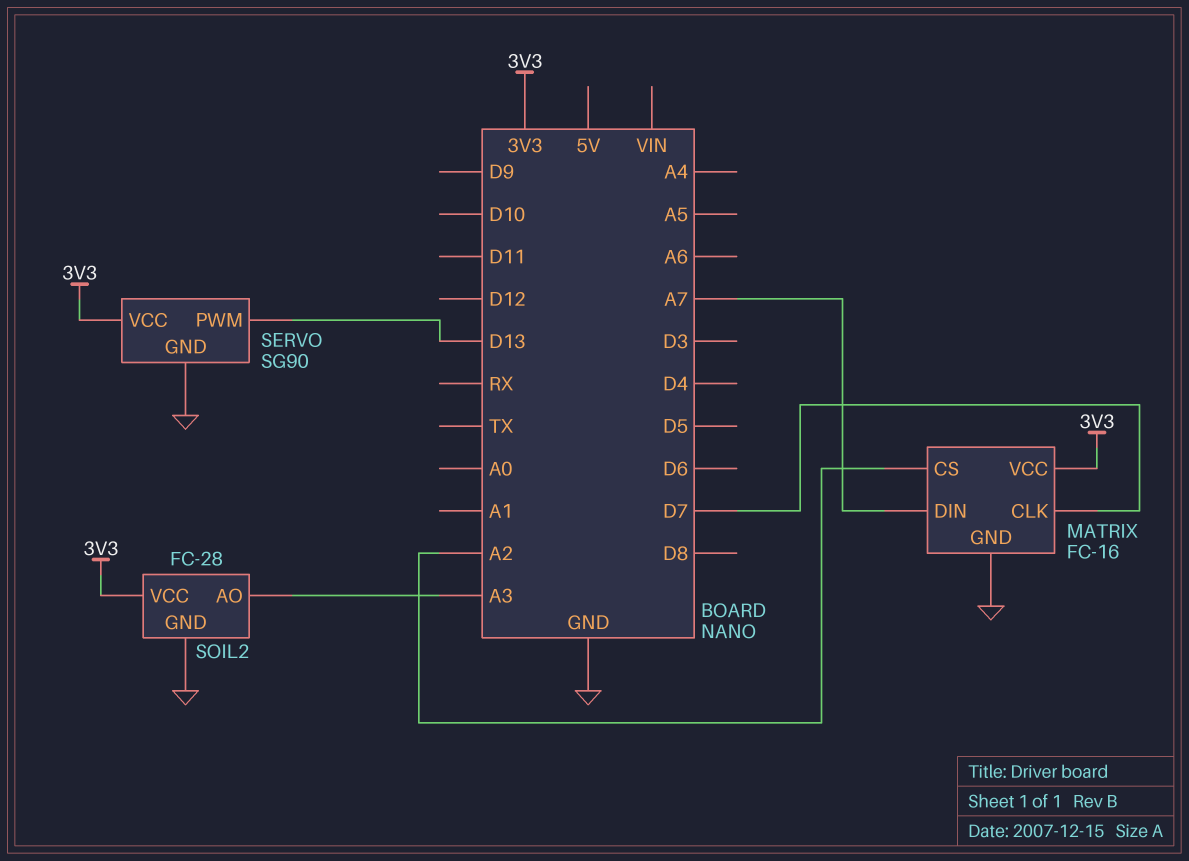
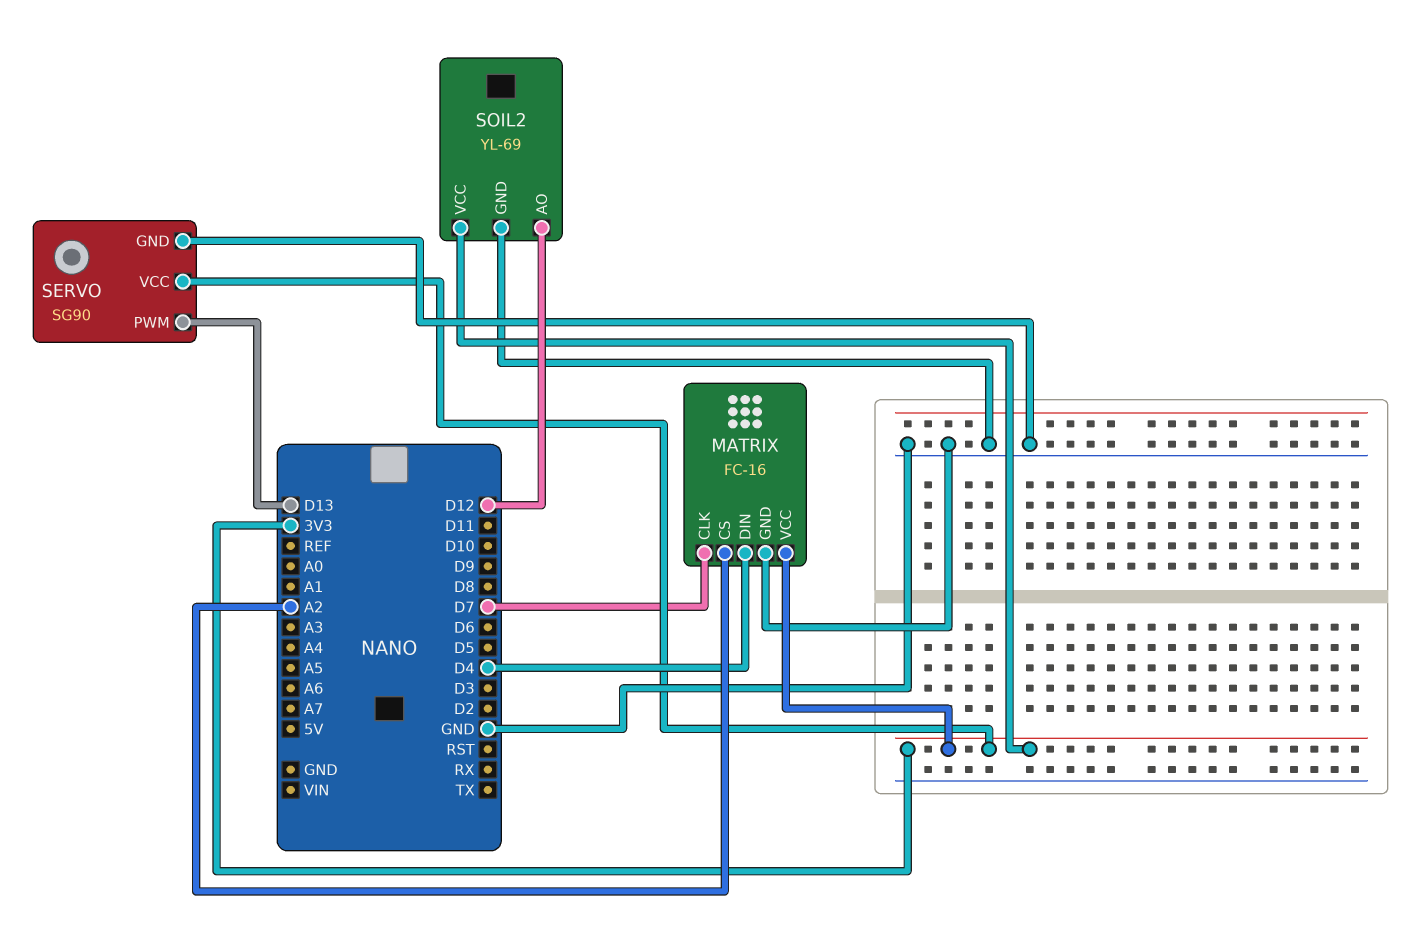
MATRIX pin DIN: A7 -> D4
SOIL2: FC-28 -> YL-69
SOIL2 pin AO: A3 -> D12

